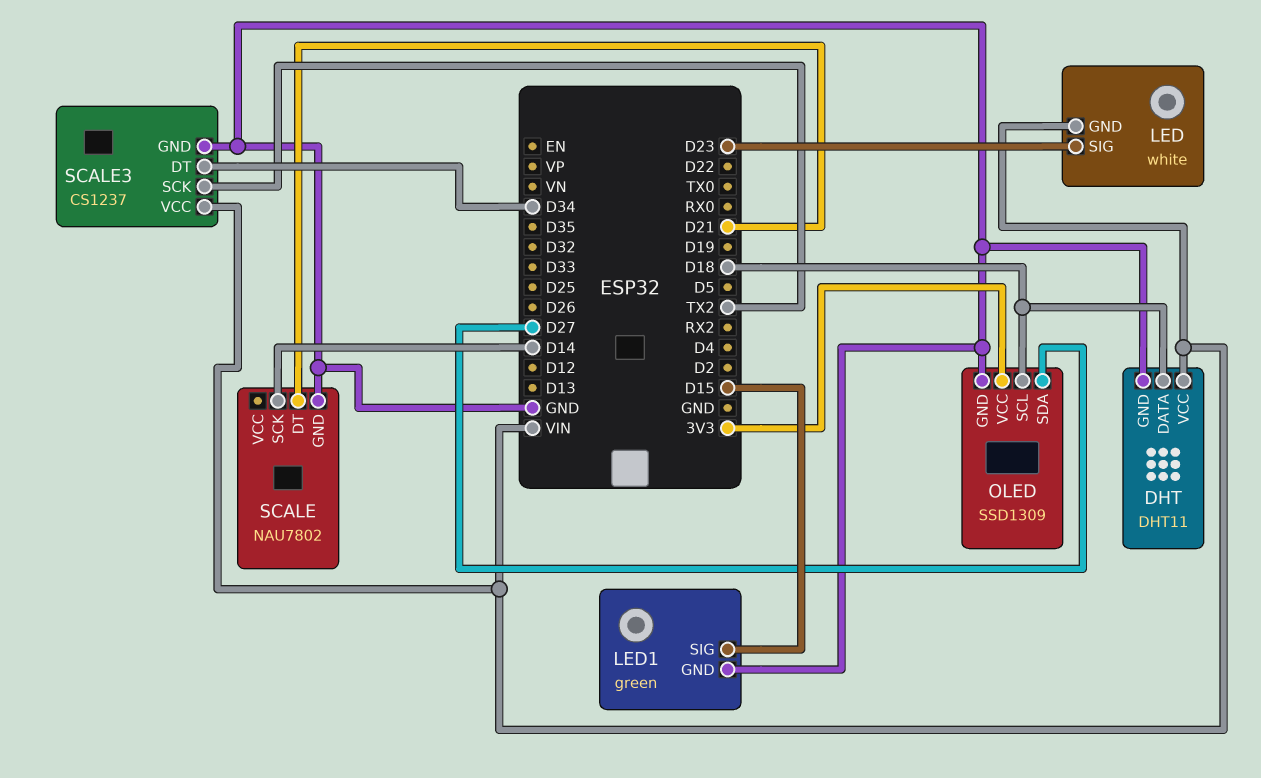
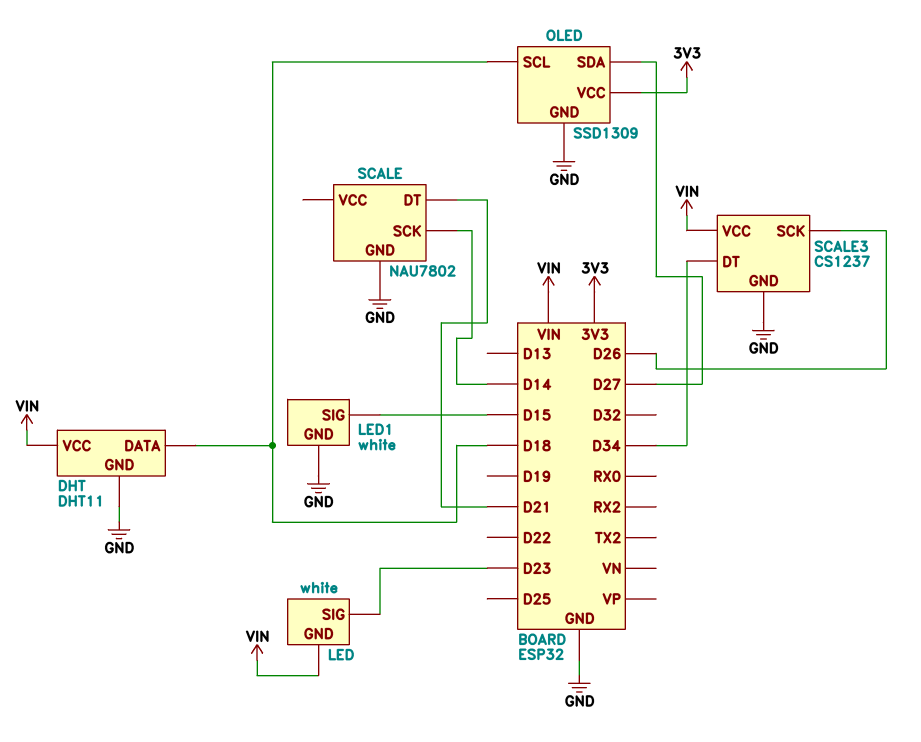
LED1: green -> white
SCALE3 pin SCK: TX2 -> D26

